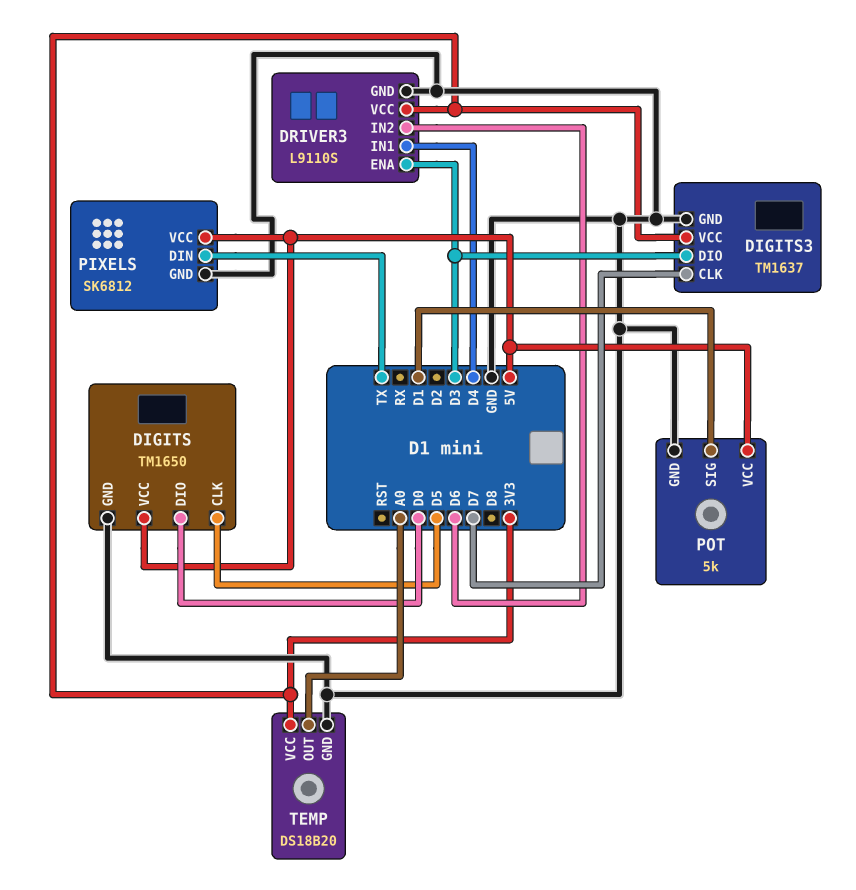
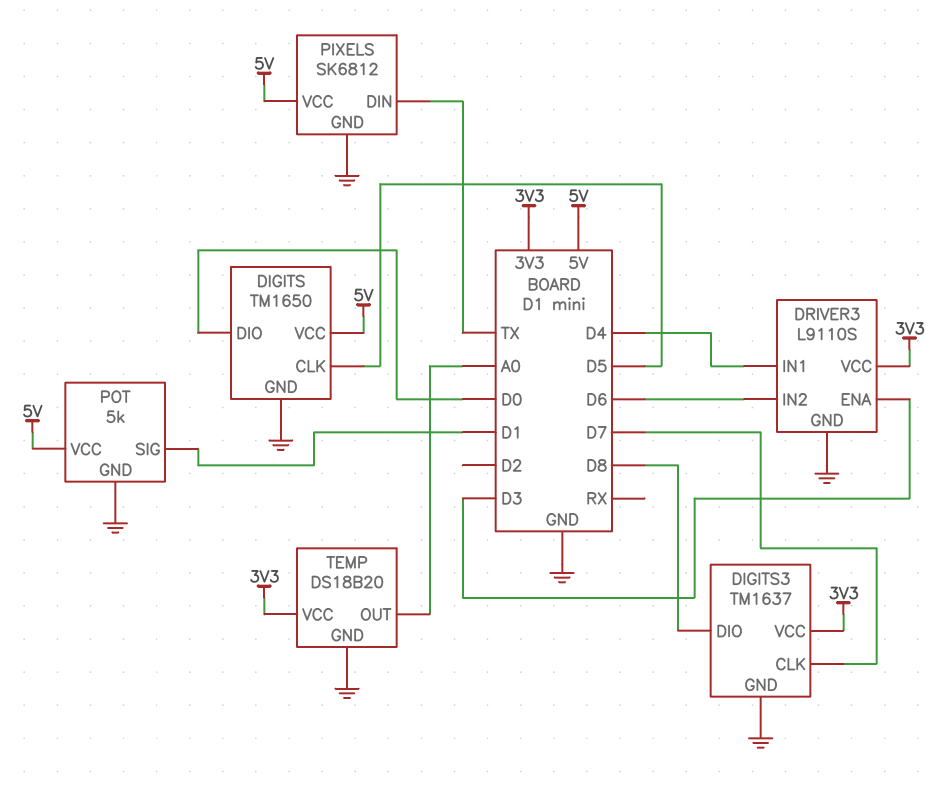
DIGITS3 pin DIO: D3 -> D8

